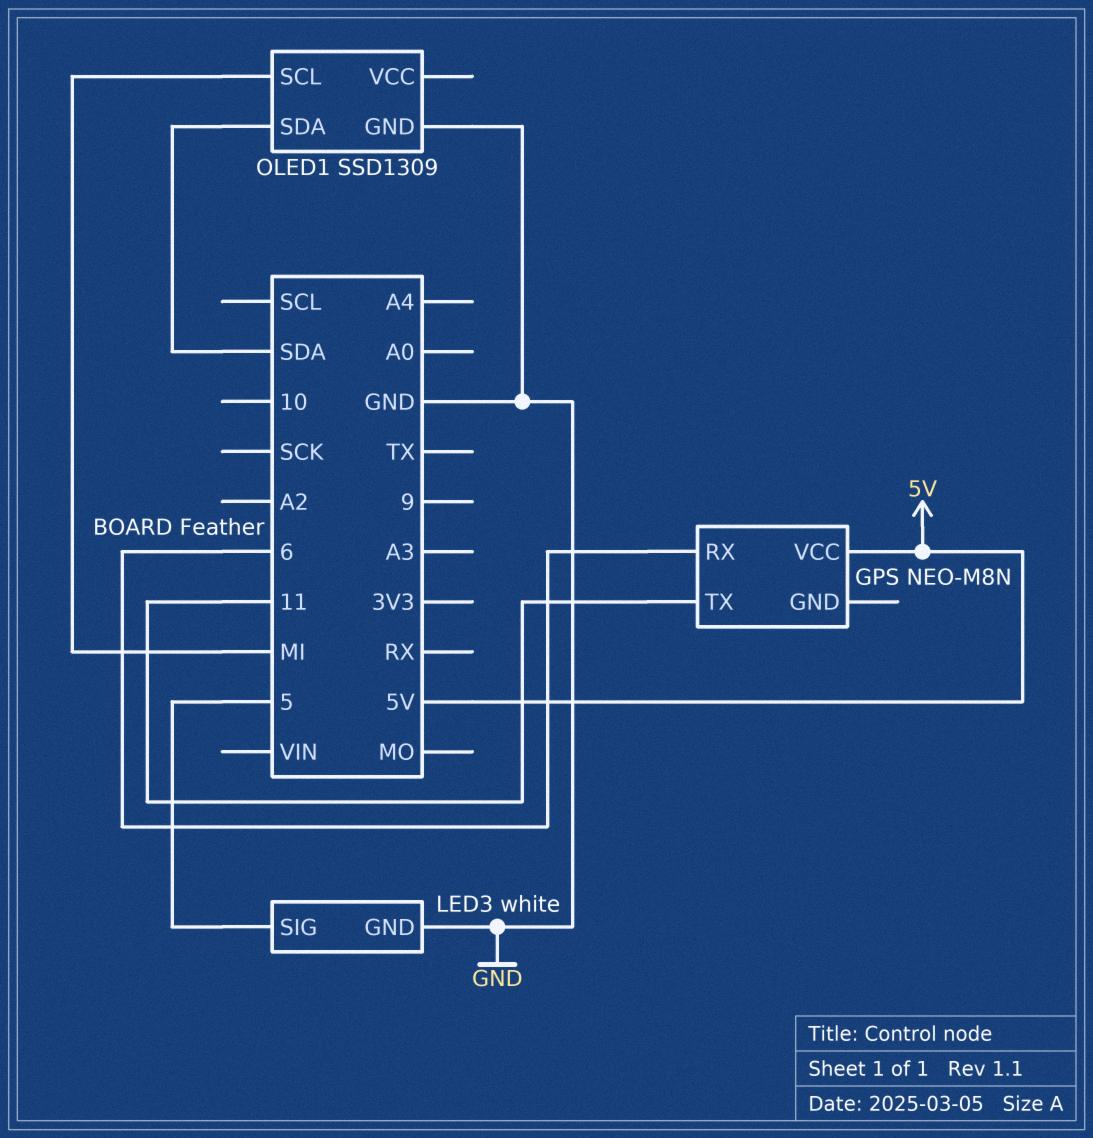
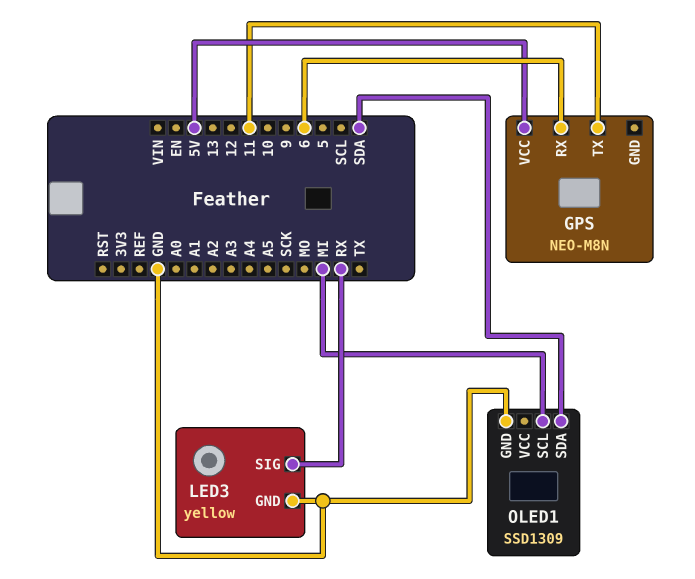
LED3: white -> yellow
LED3 pin SIG: 5 -> RX

